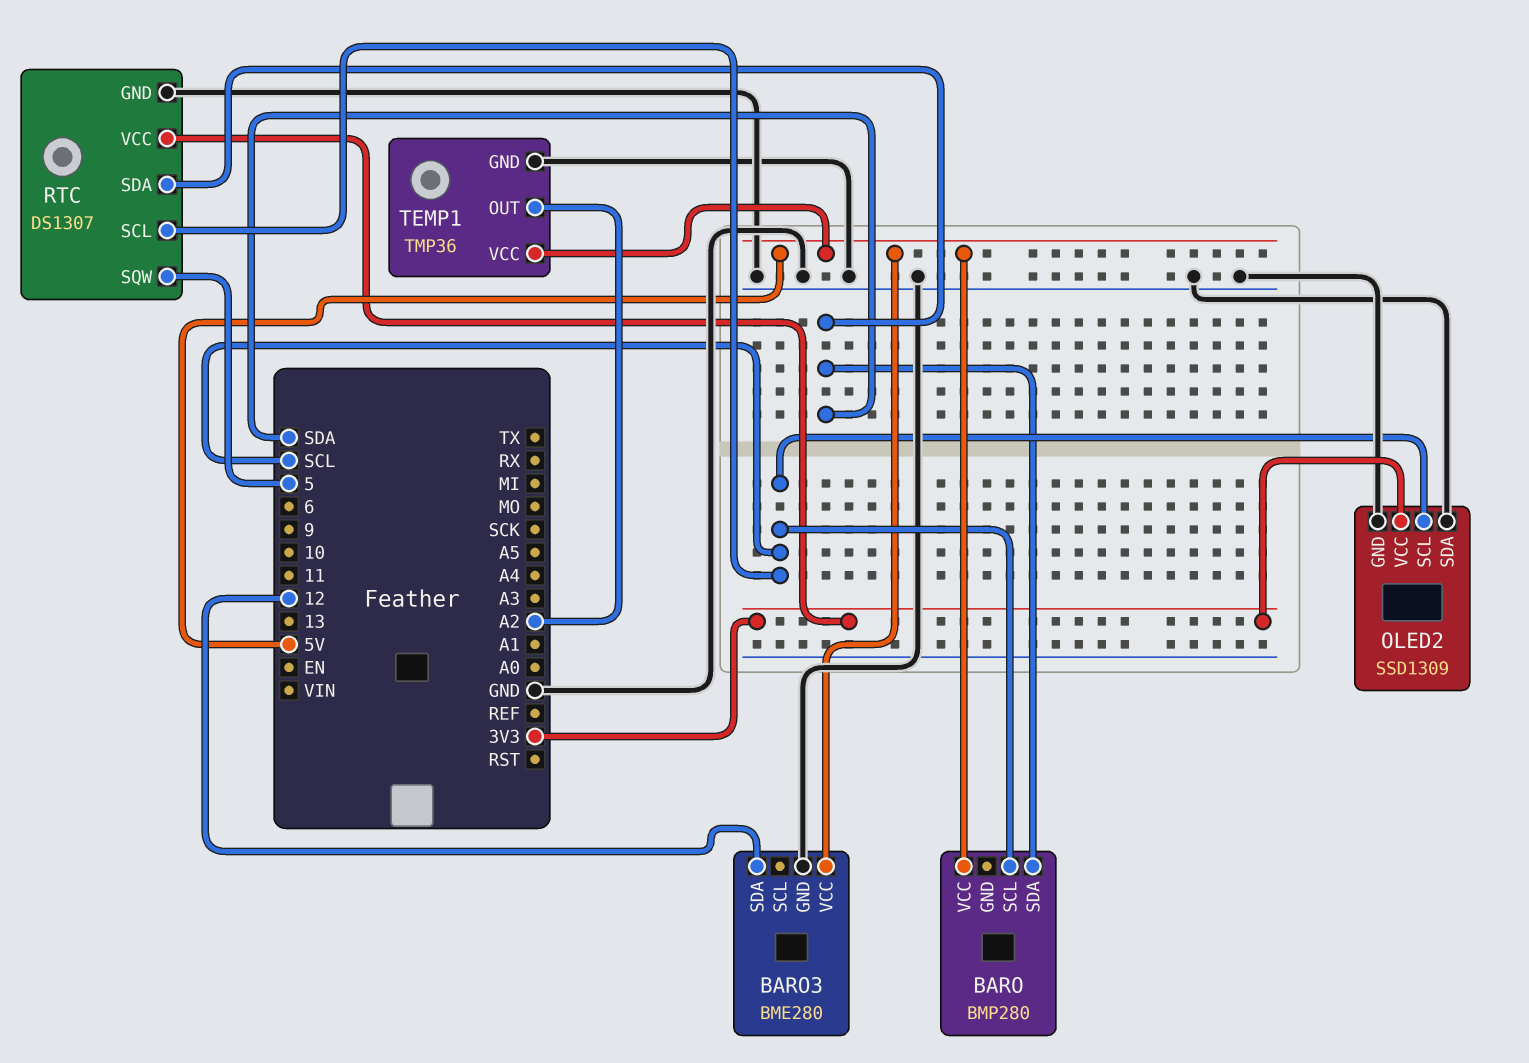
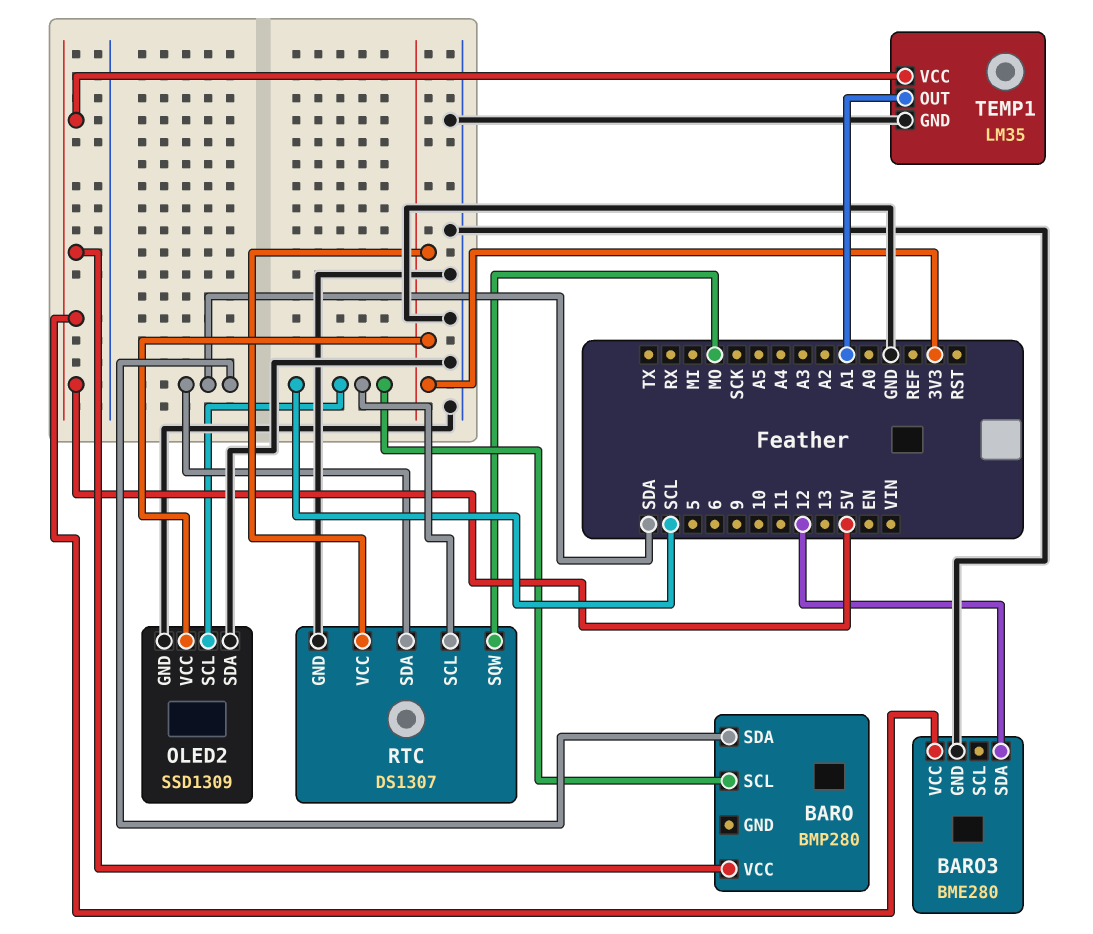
RTC pin SQW: 5 -> MO
TEMP1: TMP36 -> LM35
TEMP1 pin OUT: A2 -> A1

